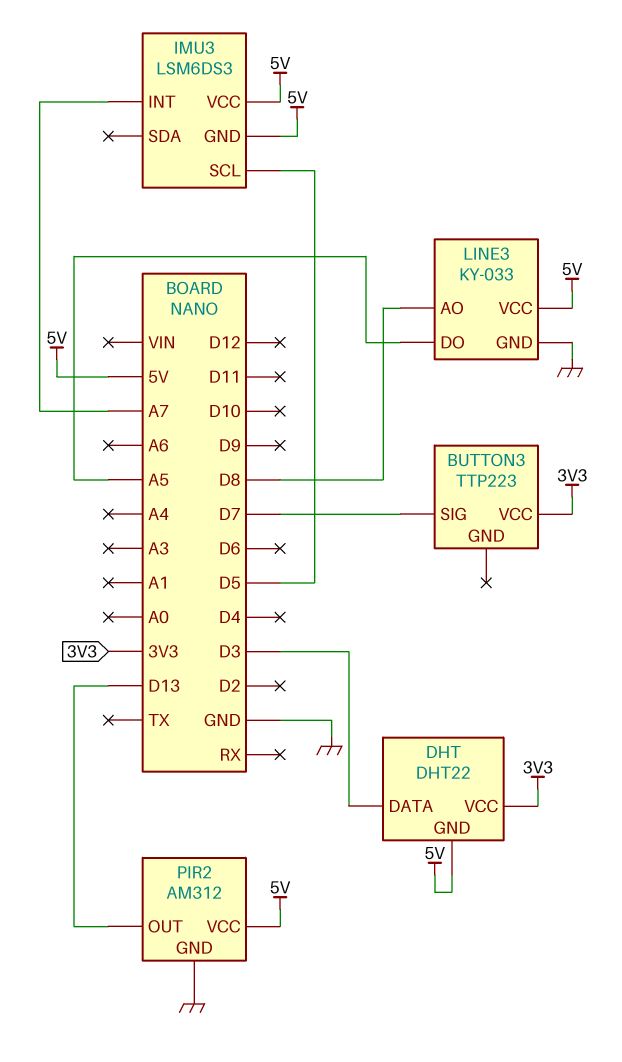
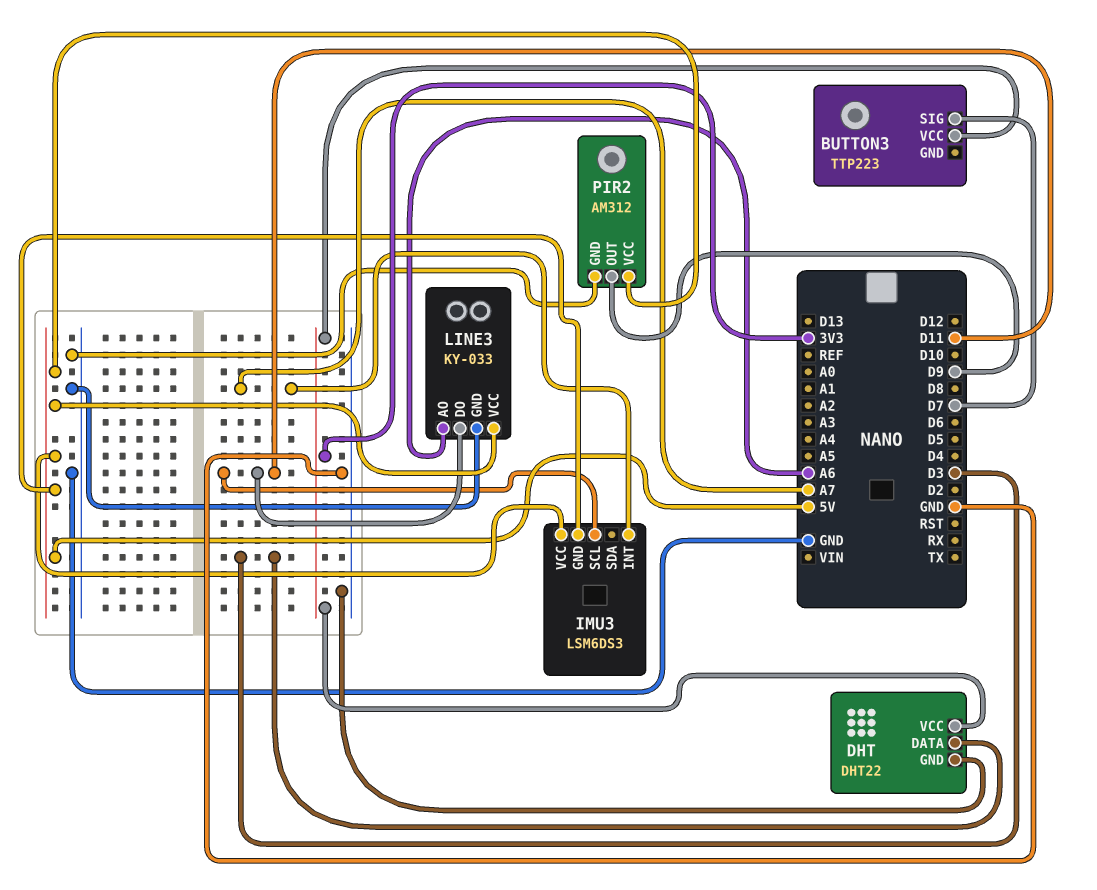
DHT pin GND: 5V -> GND
IMU3 pin SCL: D5 -> D11
LINE3 pin AO: D8 -> A6
LINE3 pin DO: A5 -> D11
PIR2 pin OUT: D13 -> D9

